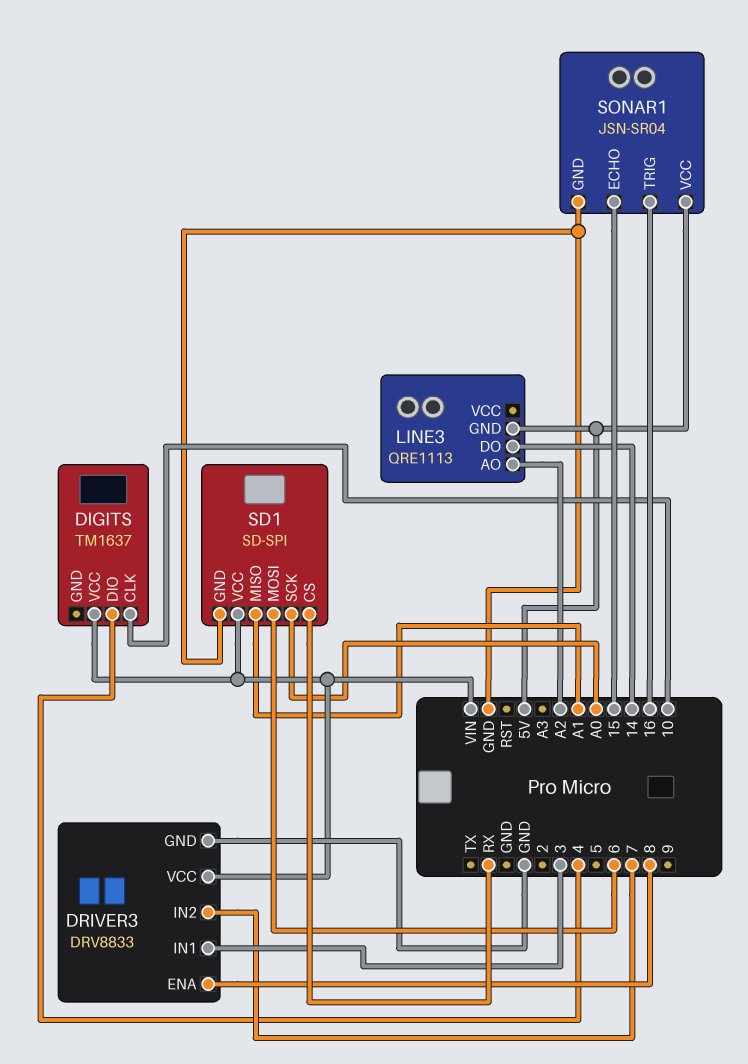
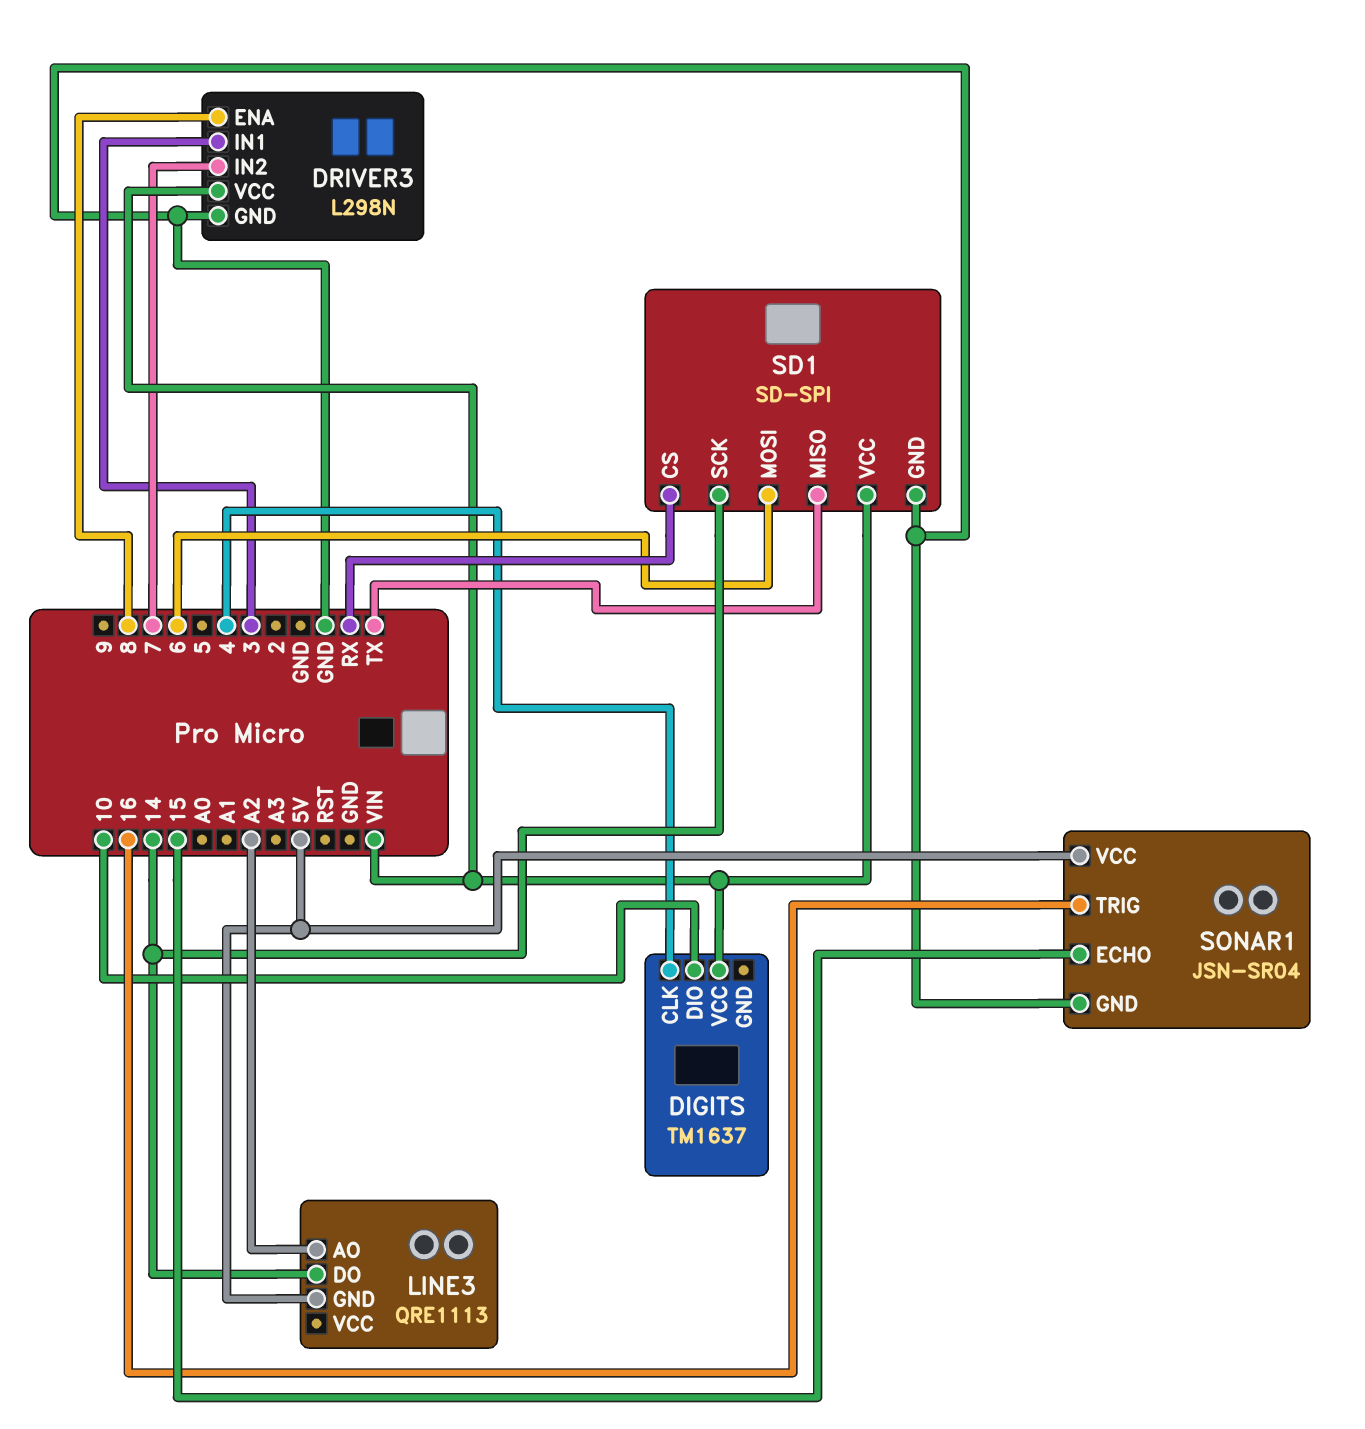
DIGITS pin CLK: 10 -> 4
DIGITS pin DIO: 4 -> 10
DRIVER3: DRV8833 -> L298N
SD1 pin MISO: A1 -> TX
SD1 pin SCK: A0 -> 14

